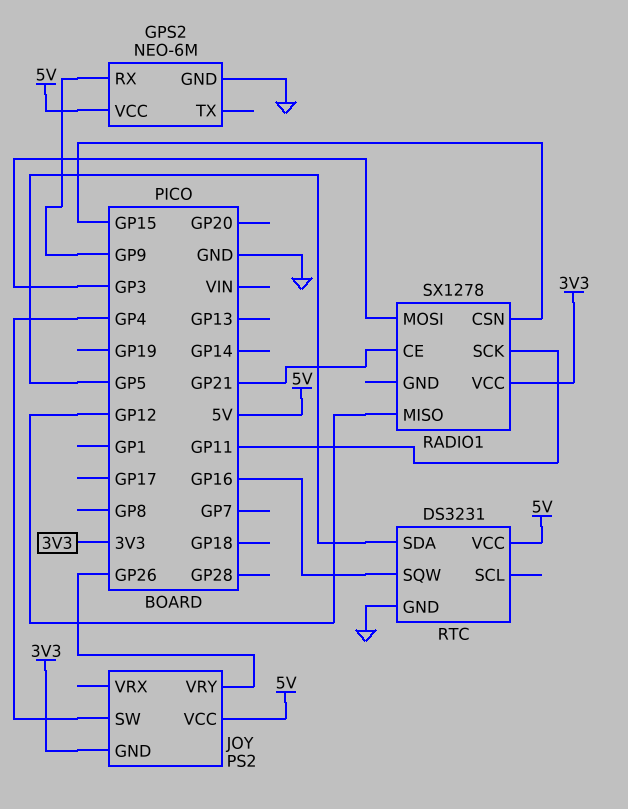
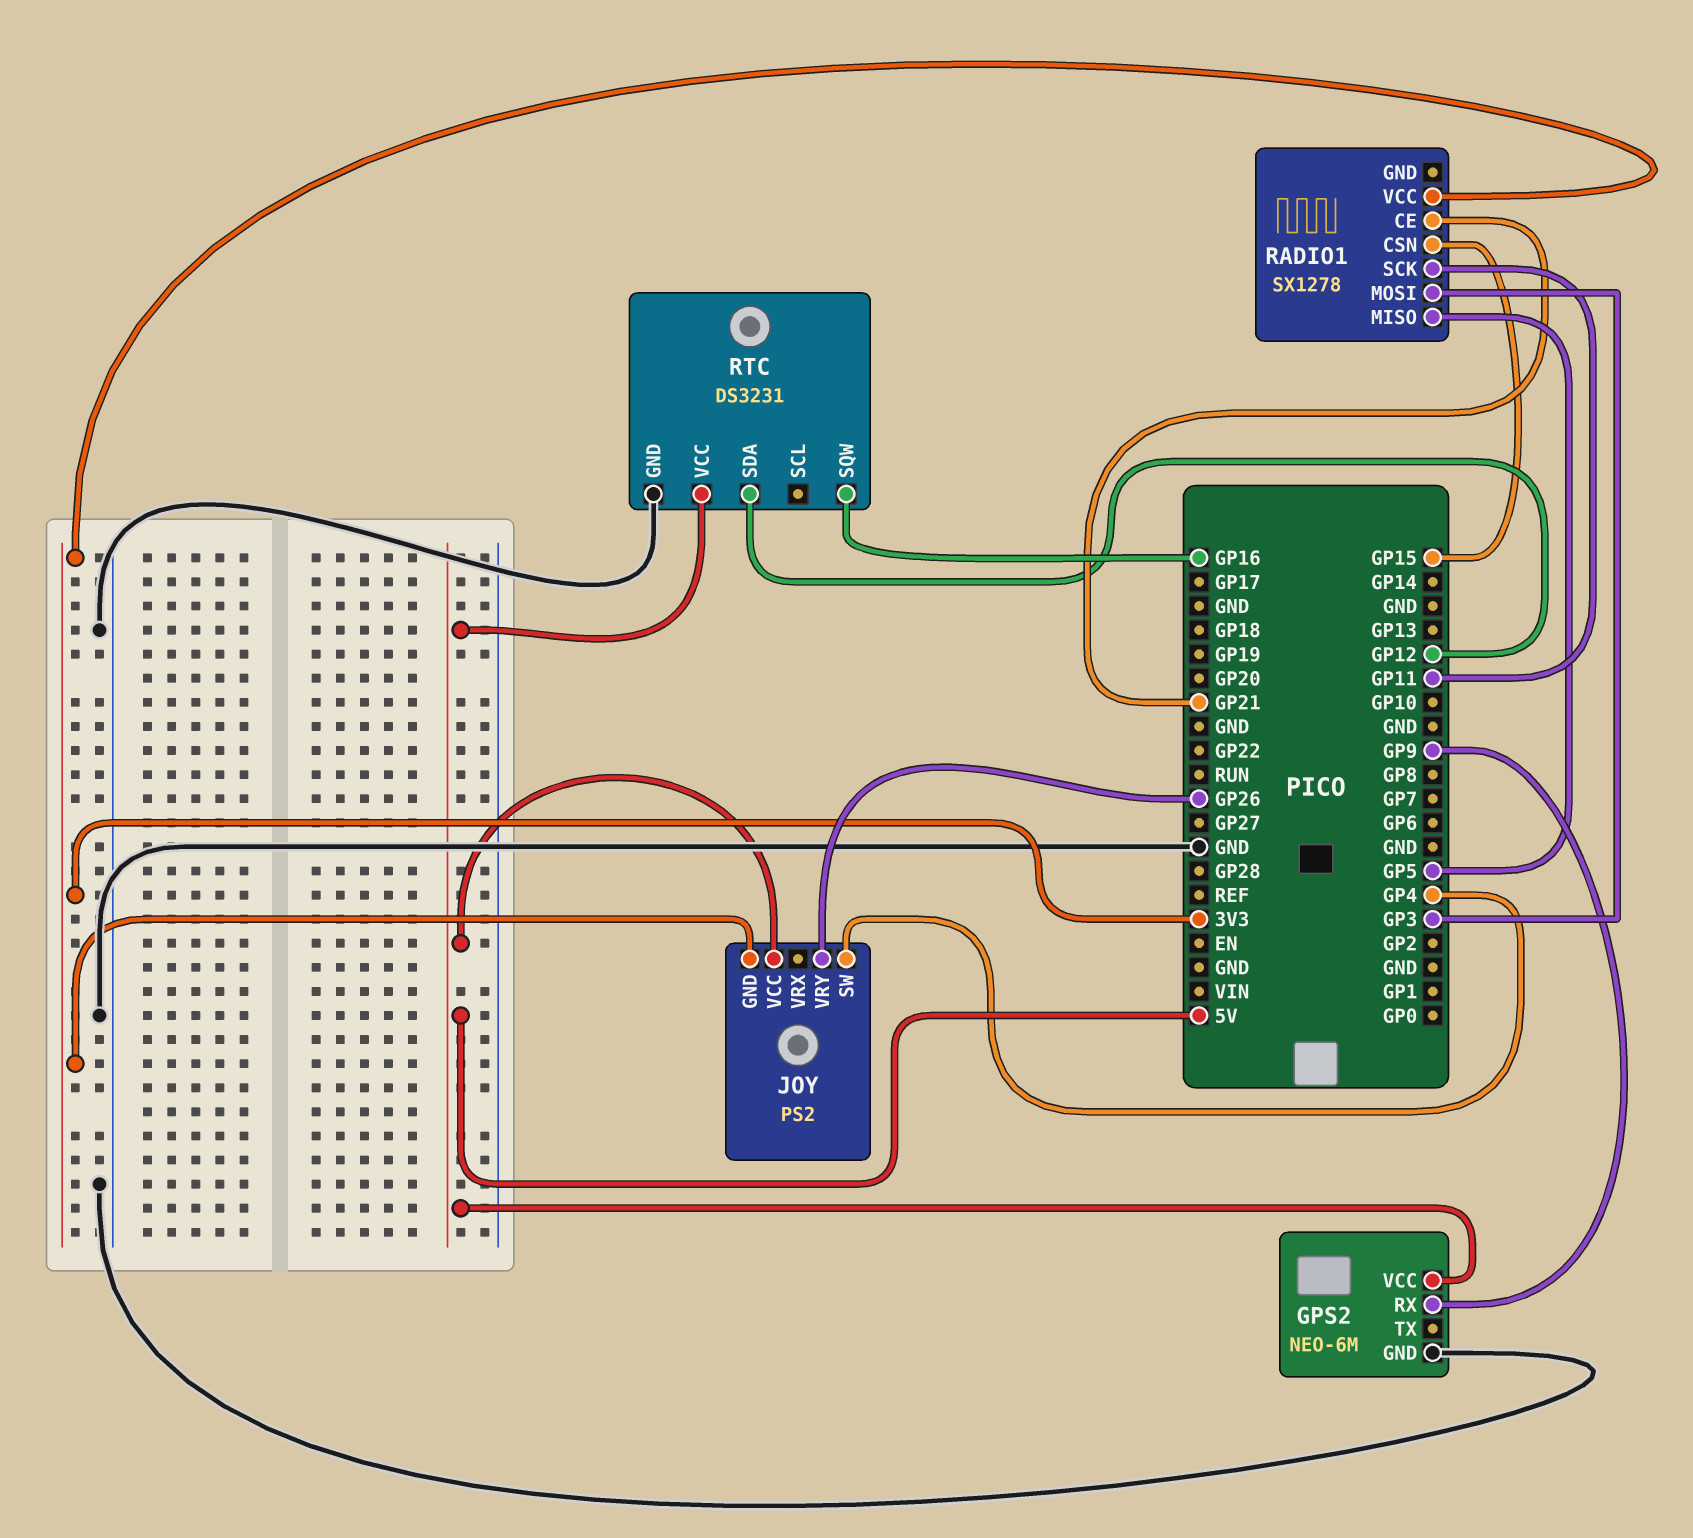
RADIO1 pin MISO: GP12 -> GP5
RTC pin SDA: GP5 -> GP12

